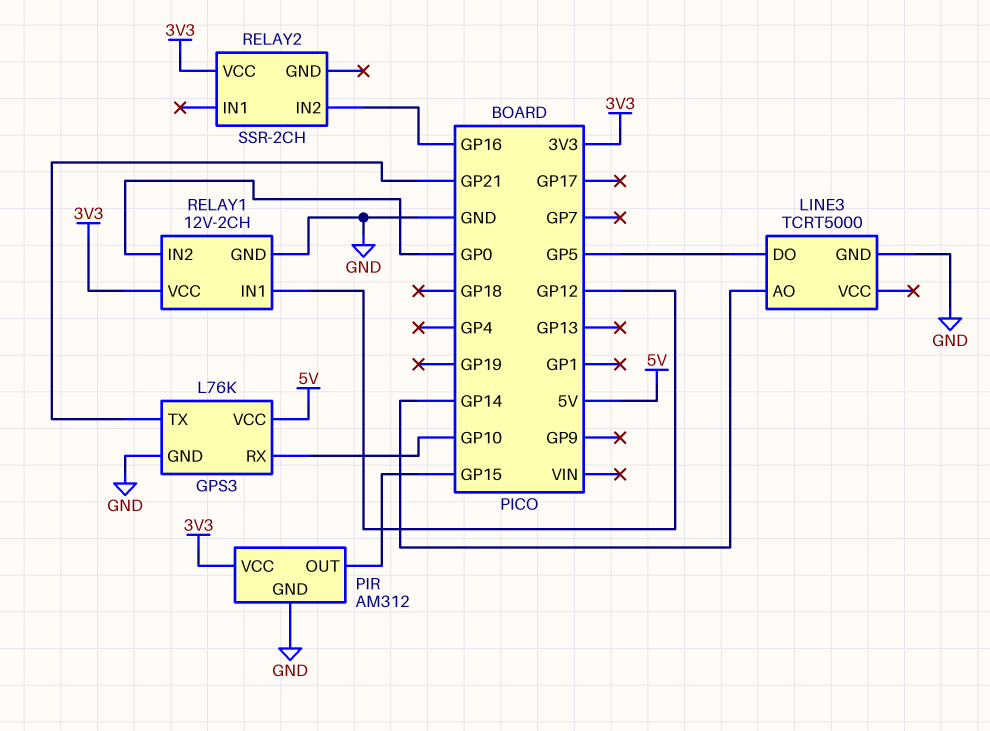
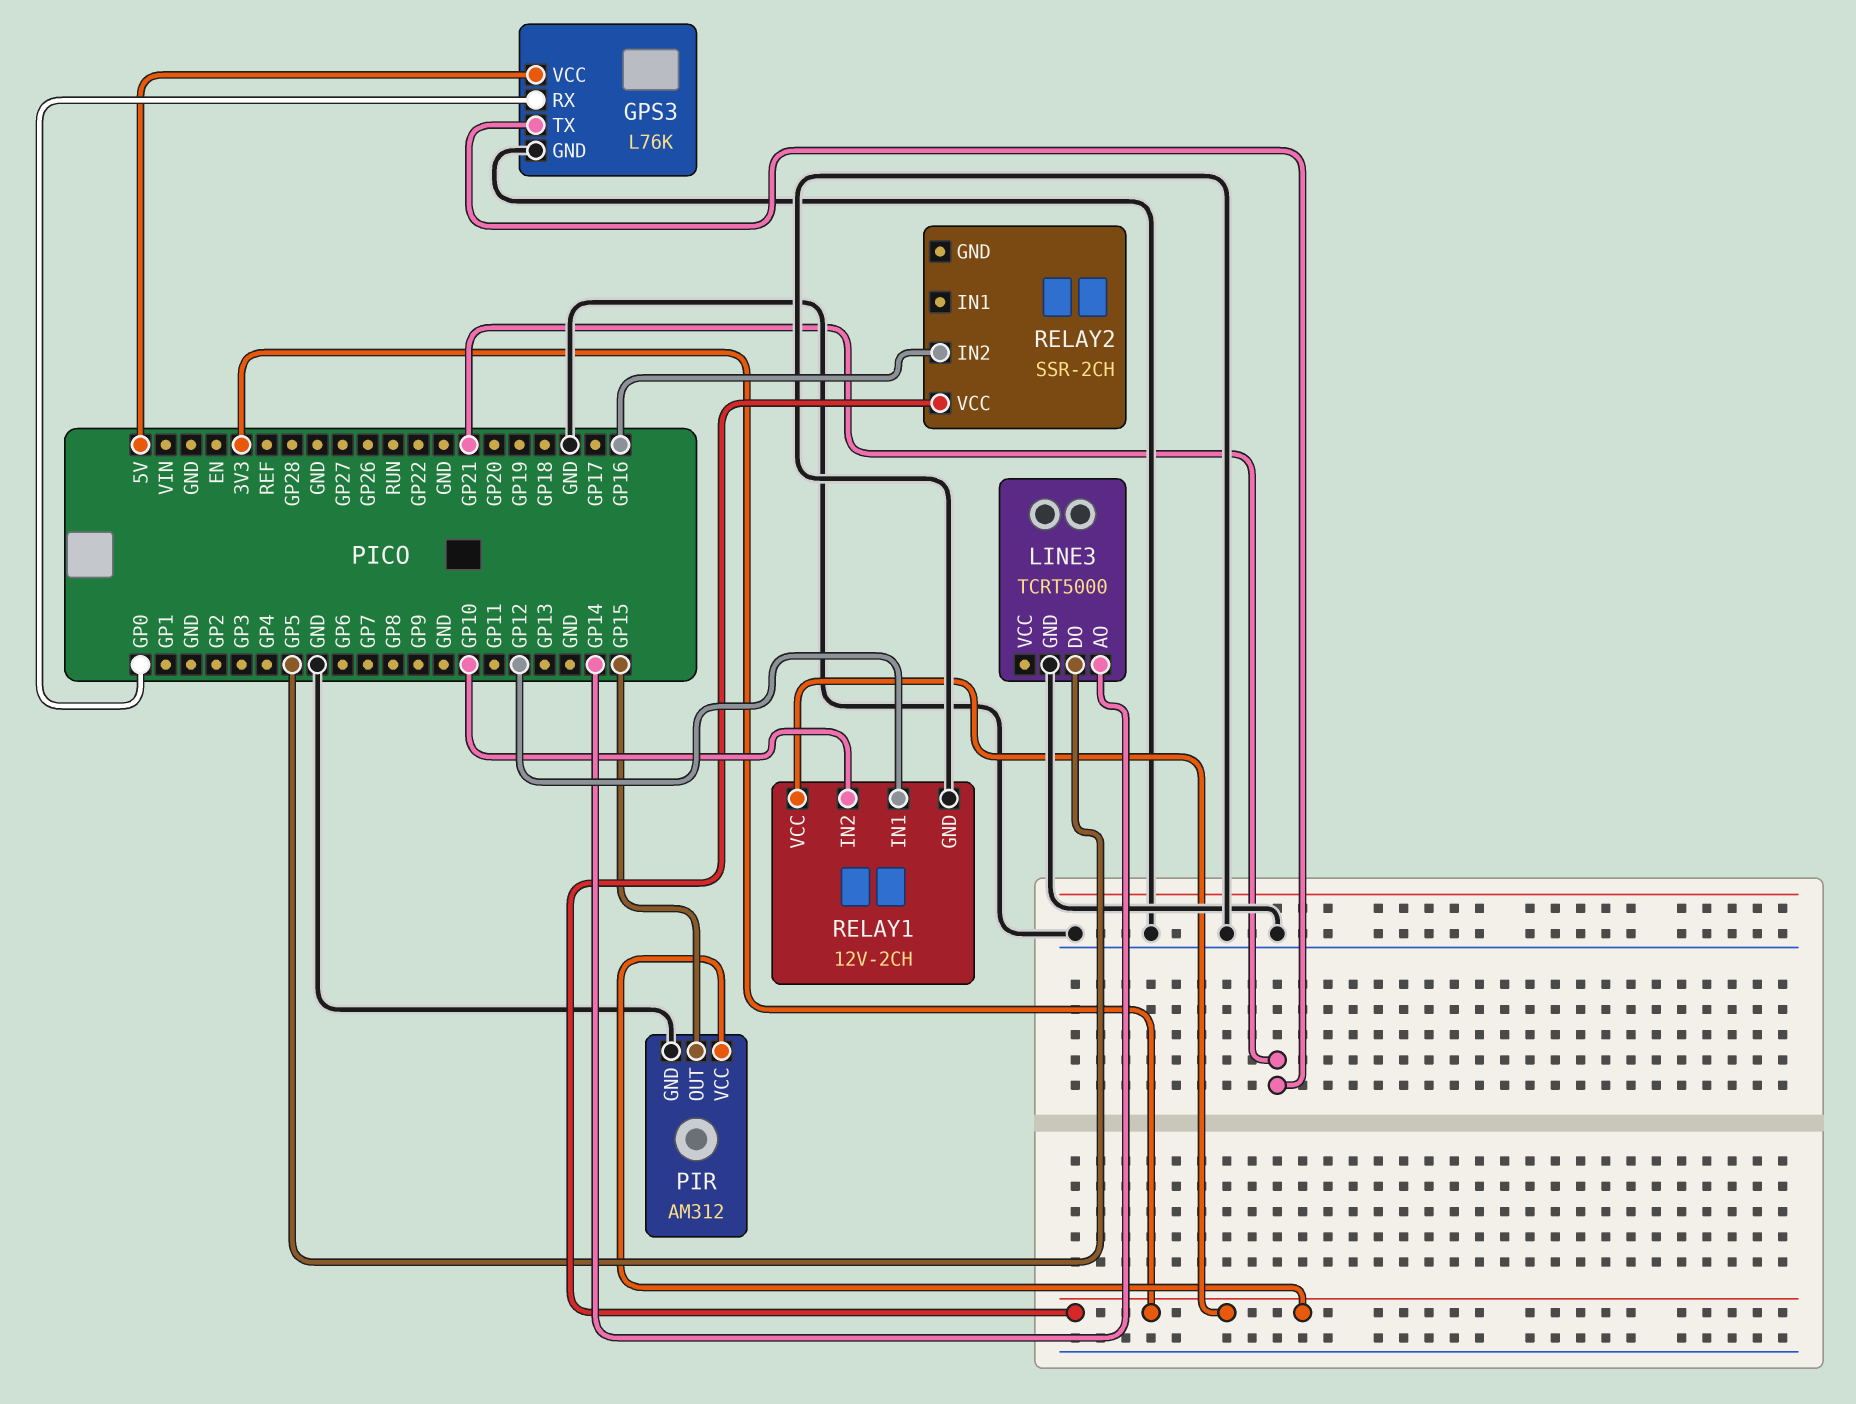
GPS3 pin RX: GP10 -> GP0
RELAY1 pin IN2: GP0 -> GP10

